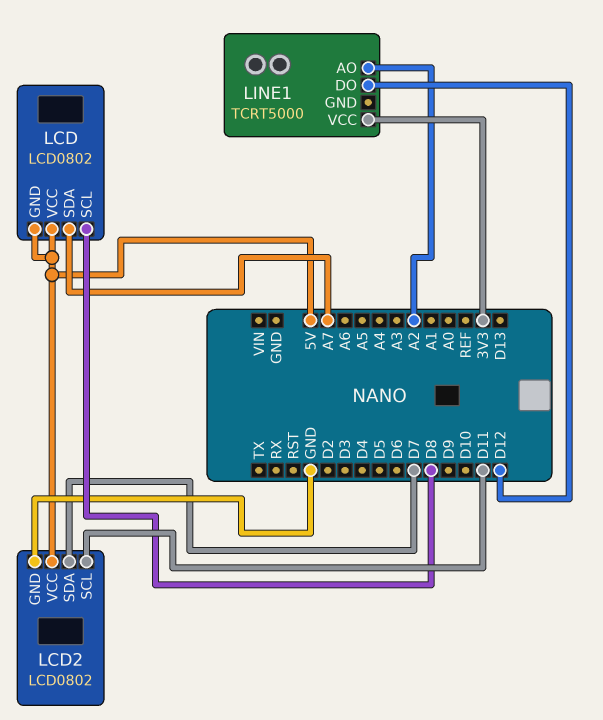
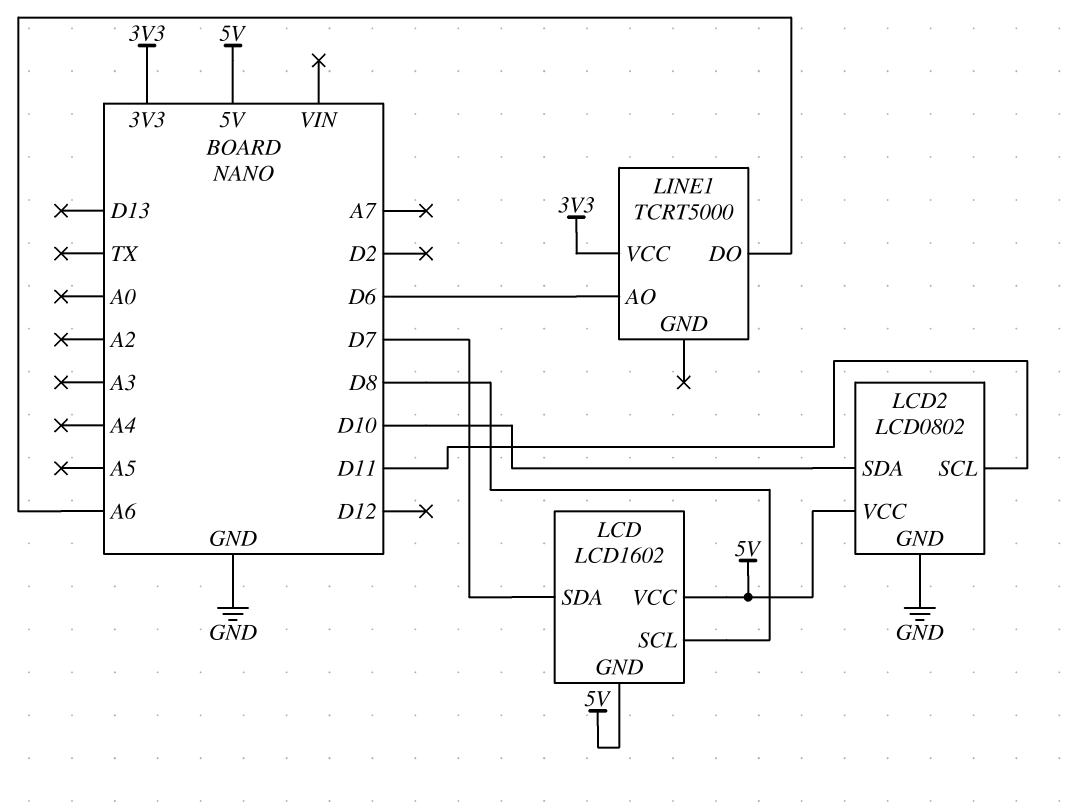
LCD: LCD0802 -> LCD1602
LCD pin SDA: A7 -> D7
LCD2 pin SDA: D7 -> D10
LINE1 pin AO: A2 -> D6
LINE1 pin DO: D12 -> A6

